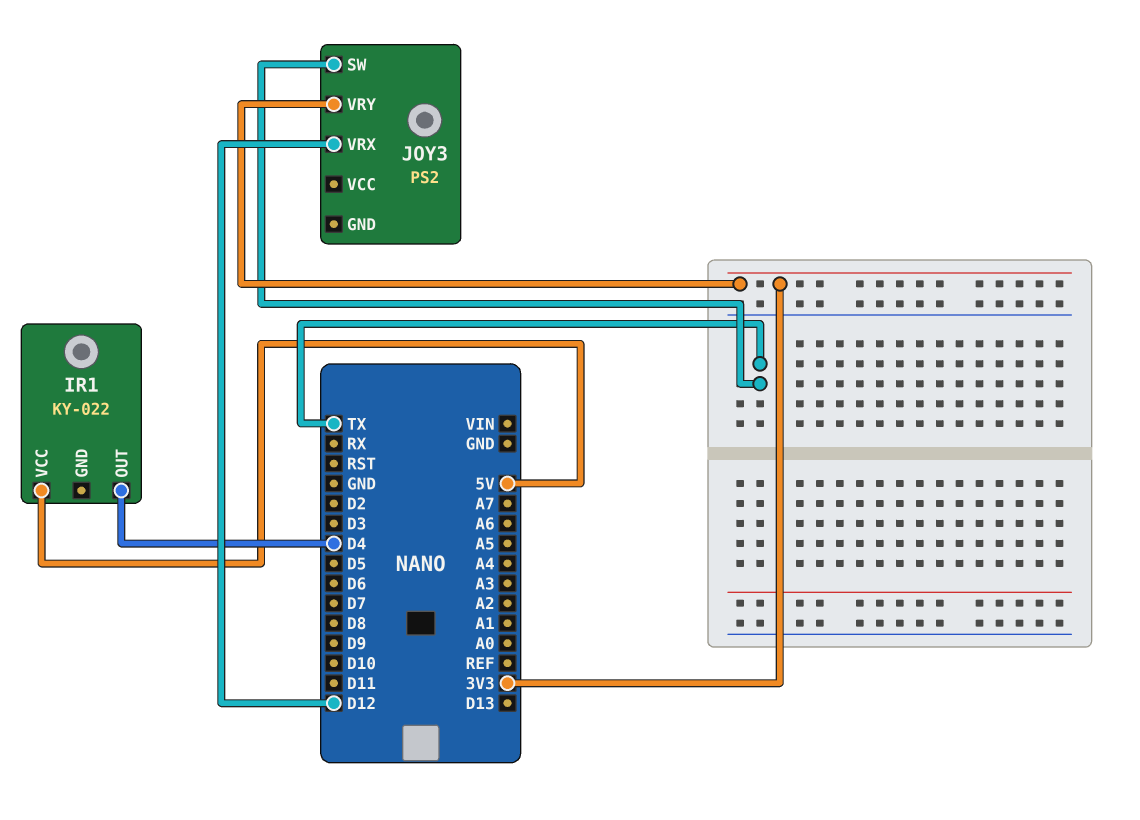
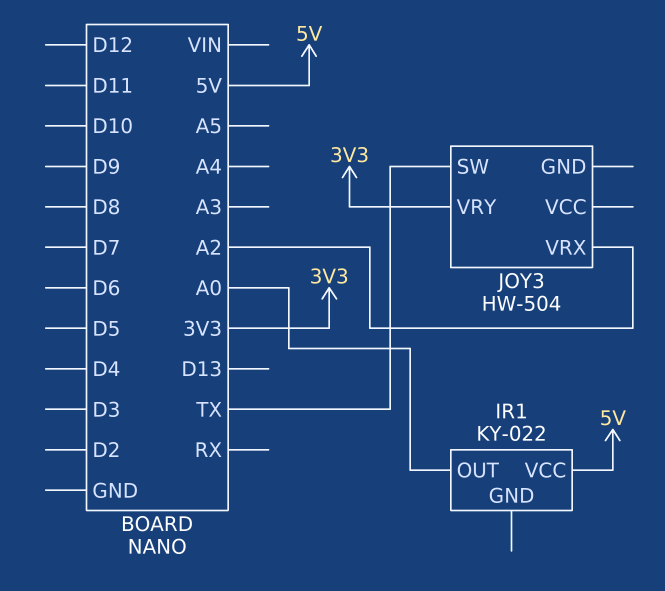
IR1 pin OUT: D4 -> A0
JOY3: PS2 -> HW-504
JOY3 pin VRX: D12 -> A2

